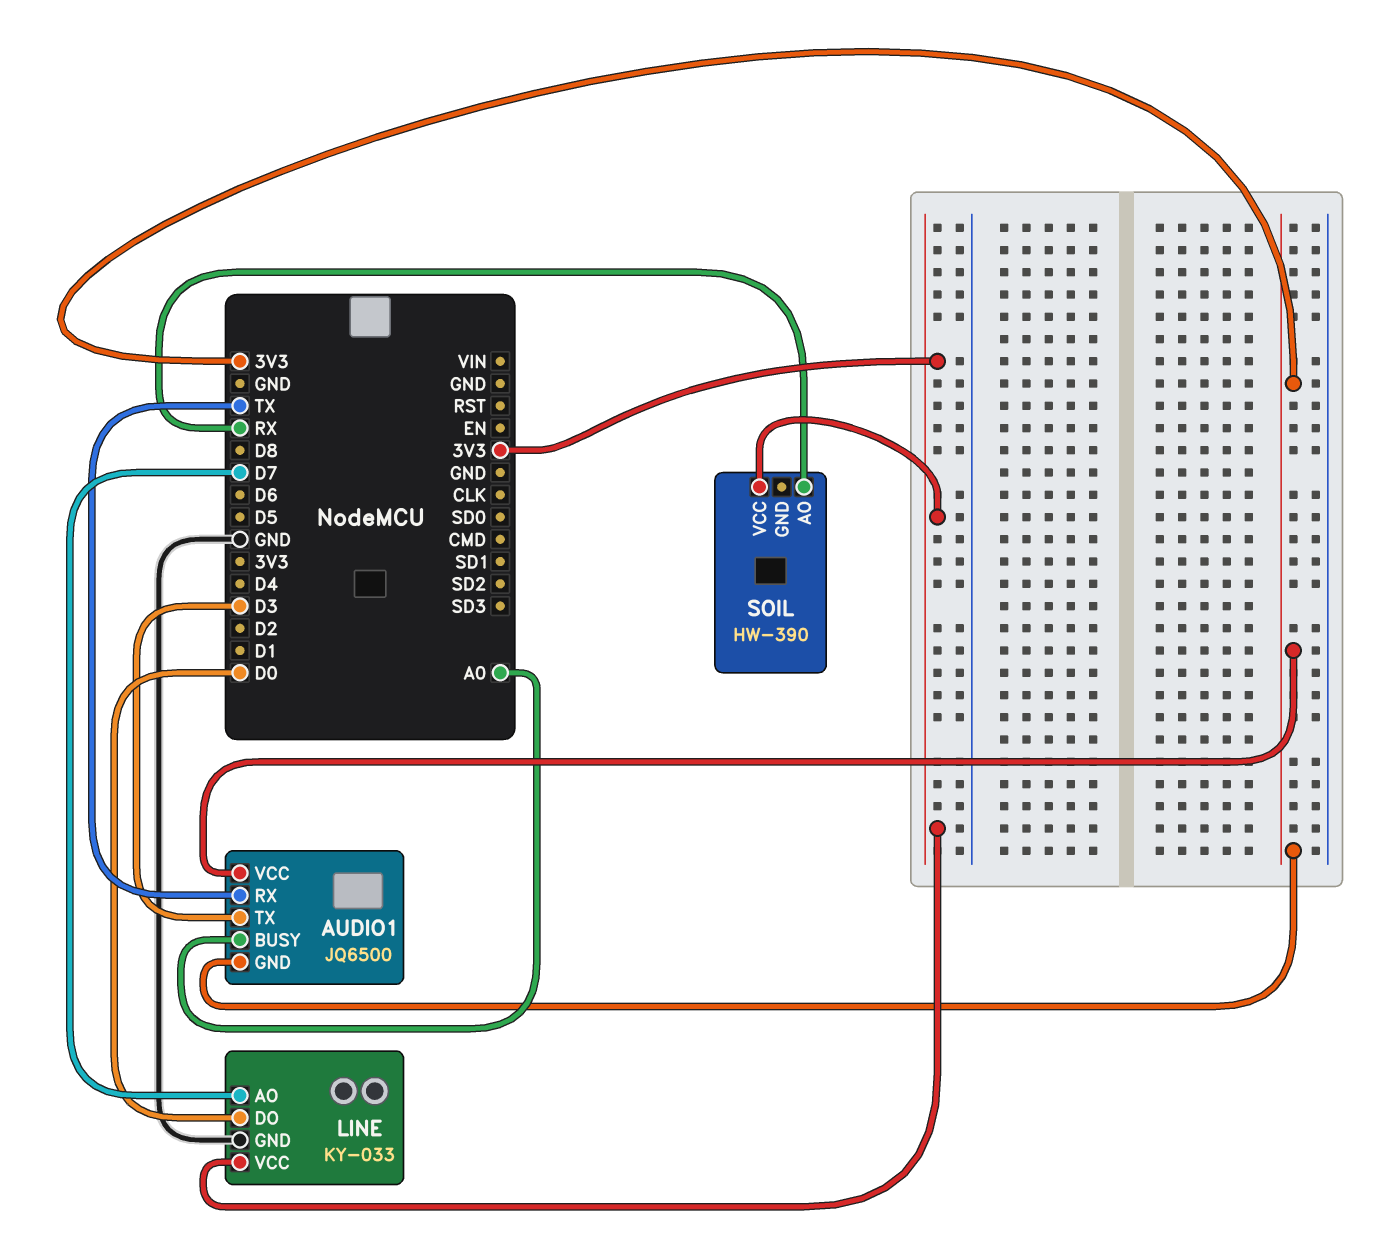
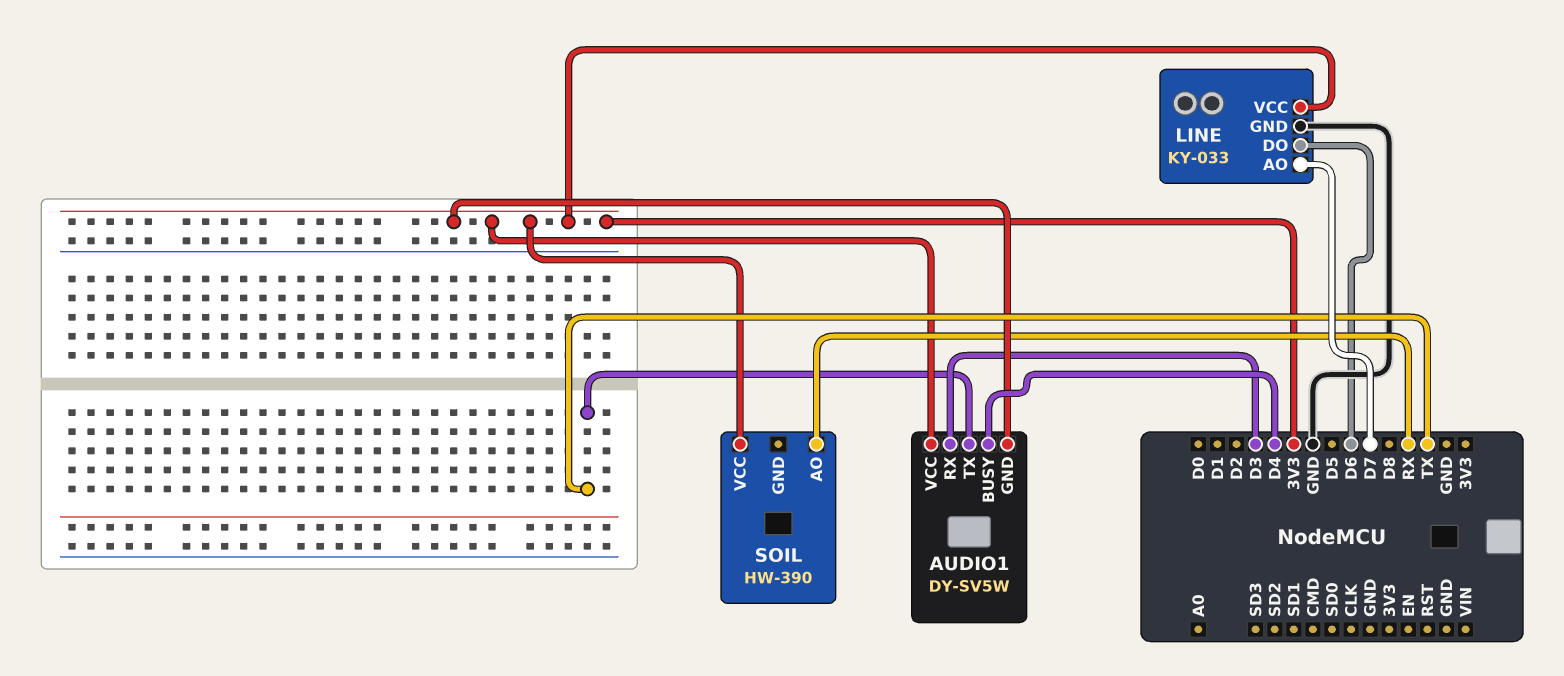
AUDIO1: JQ6500 -> DY-SV5W
AUDIO1 pin BUSY: A0 -> D4
AUDIO1 pin RX: TX -> D3
AUDIO1 pin TX: D3 -> TX
LINE pin DO: D0 -> D6

